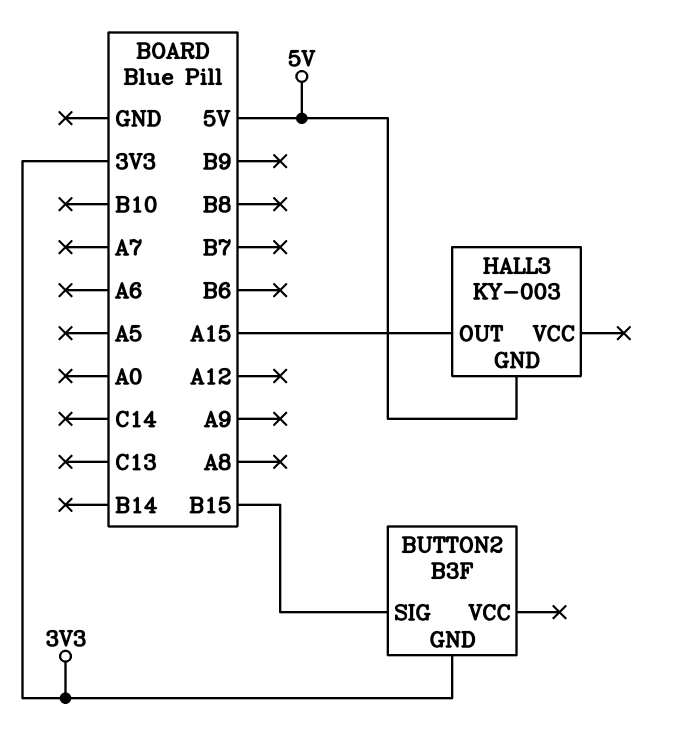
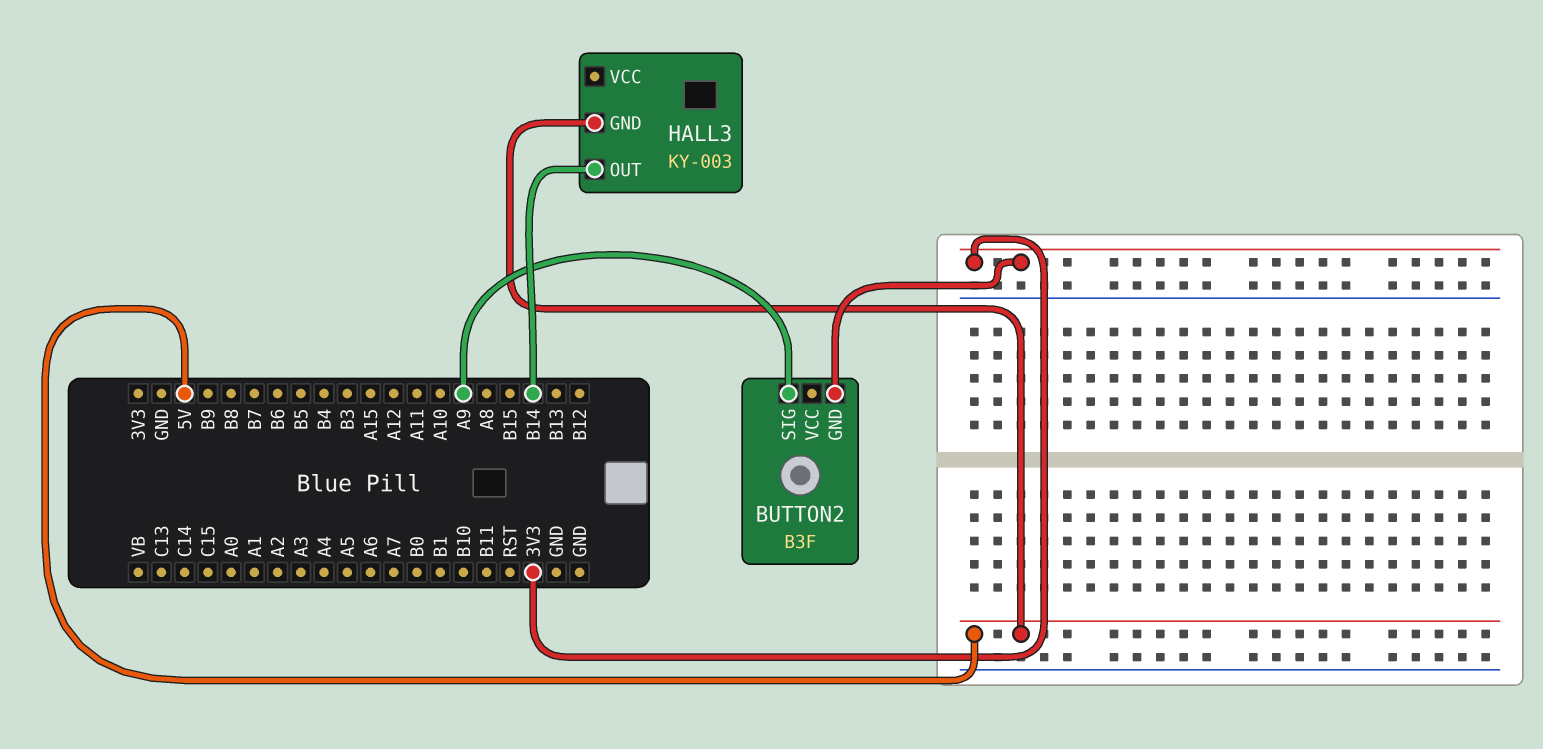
BUTTON2 pin SIG: B15 -> A9
HALL3 pin OUT: A15 -> B14

